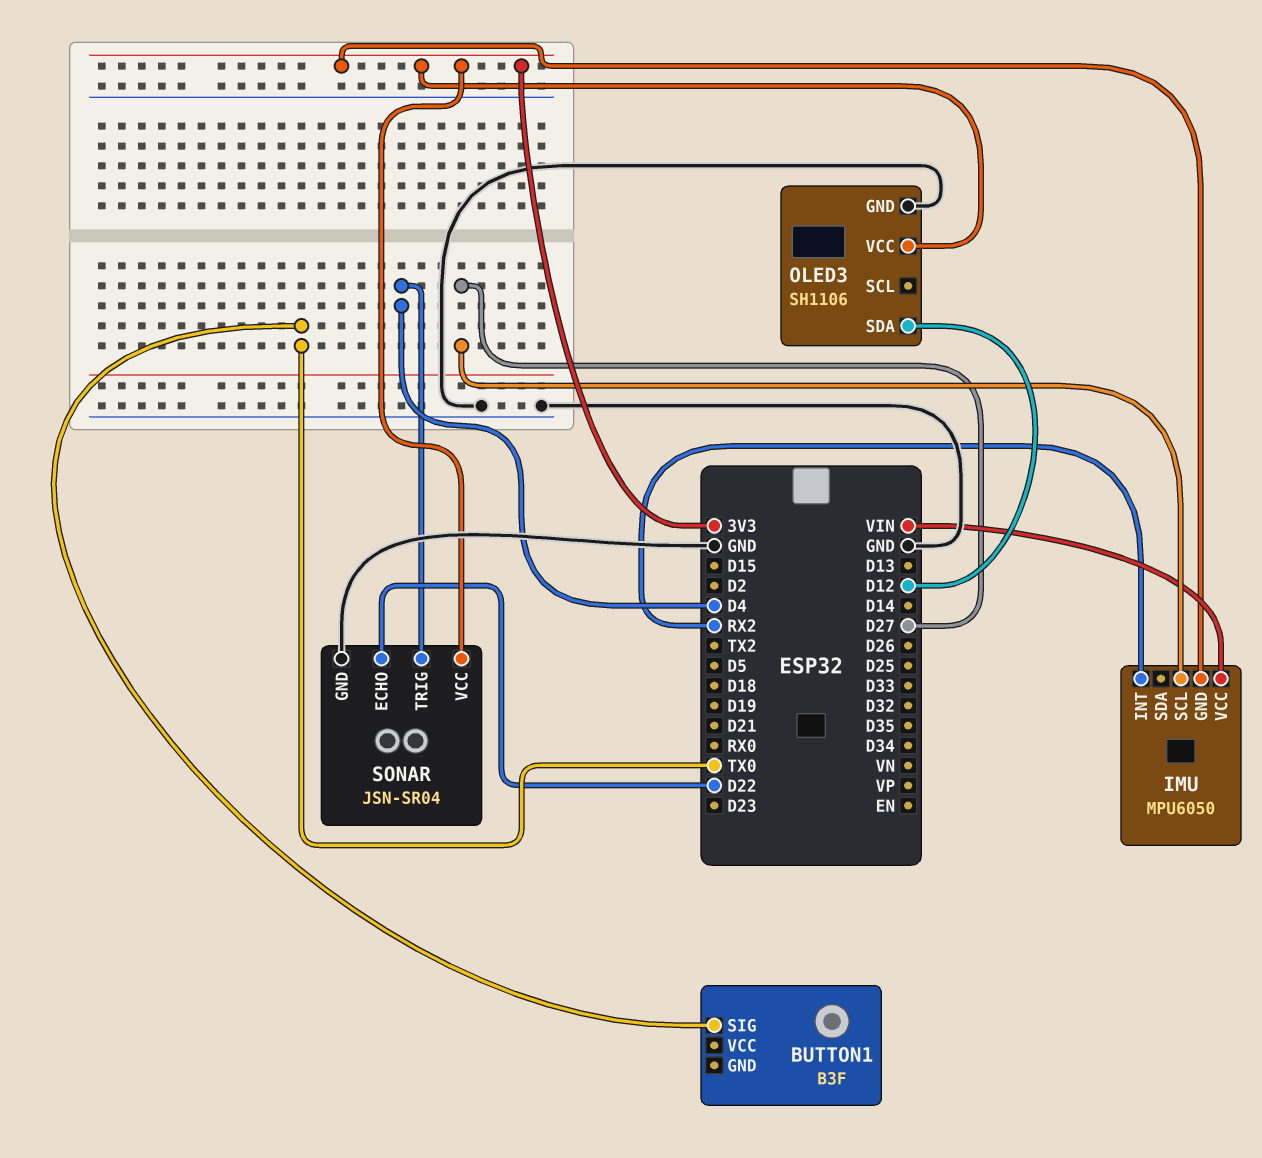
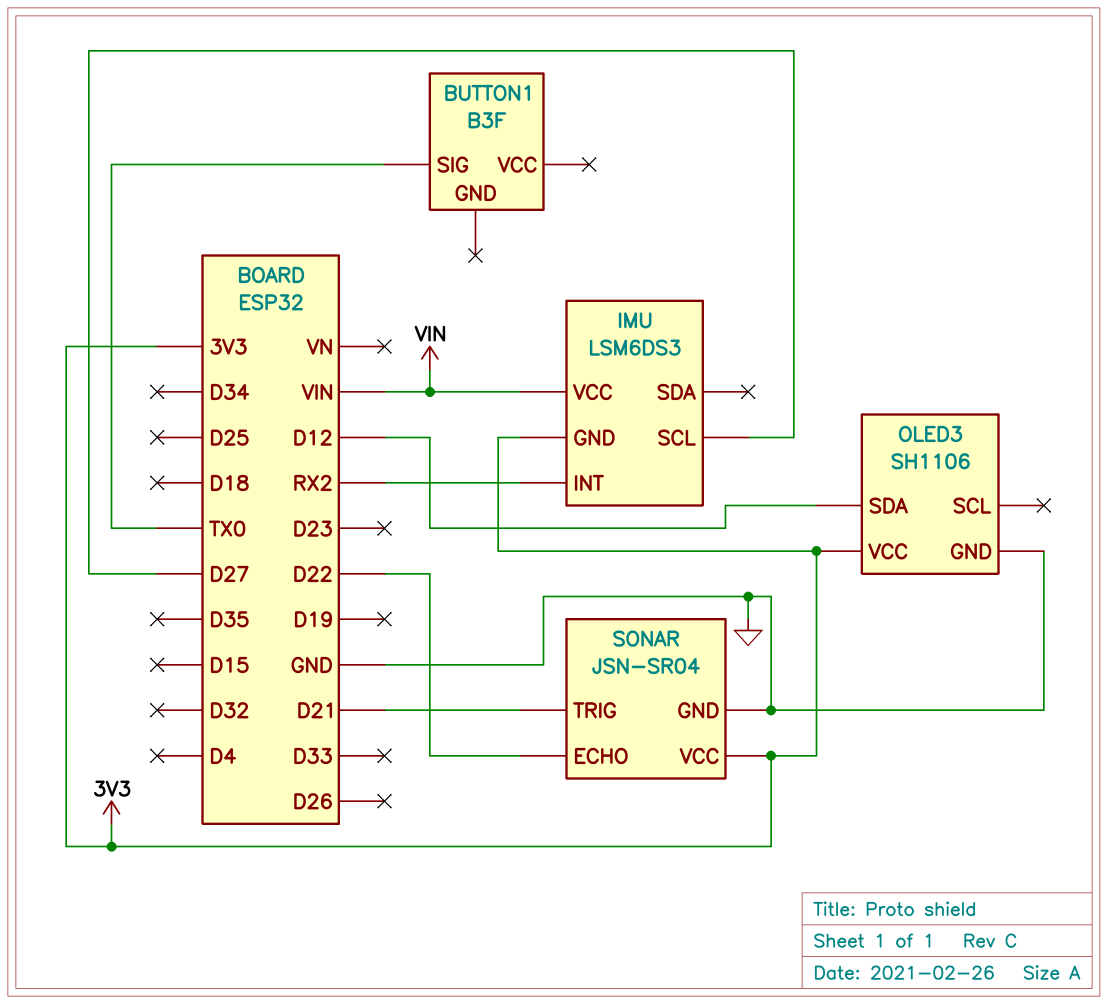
IMU: MPU6050 -> LSM6DS3
SONAR pin TRIG: D4 -> D21

